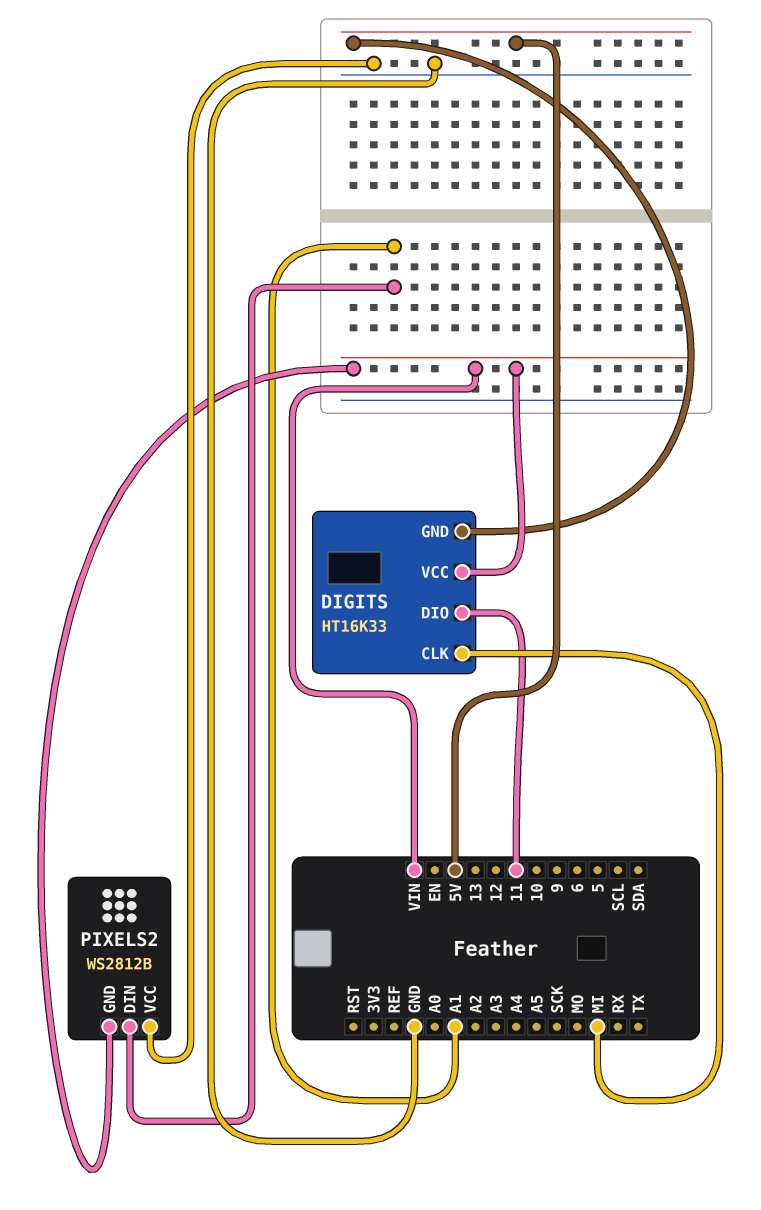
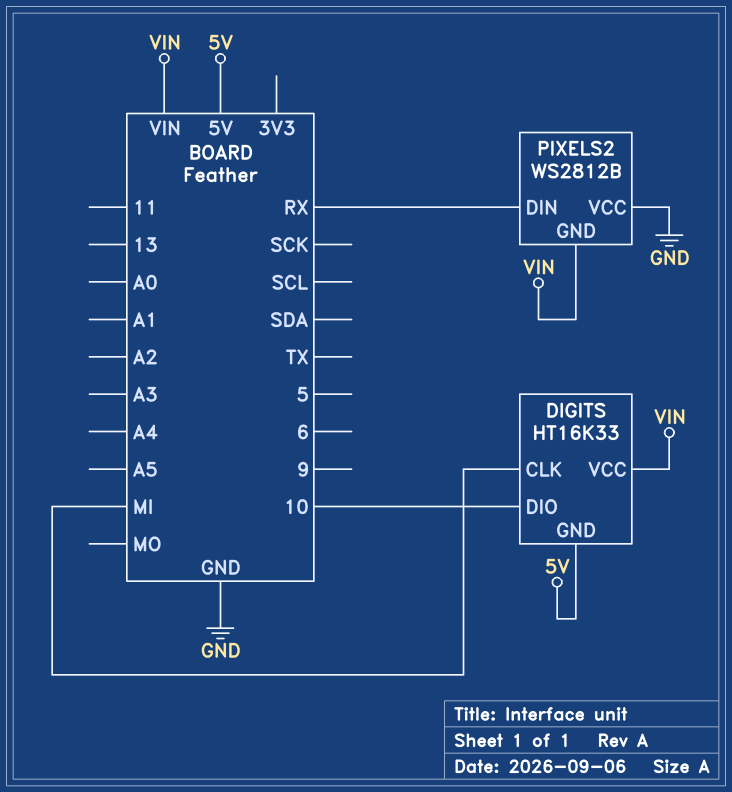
DIGITS pin DIO: 11 -> 10
PIXELS2 pin DIN: A1 -> RX

